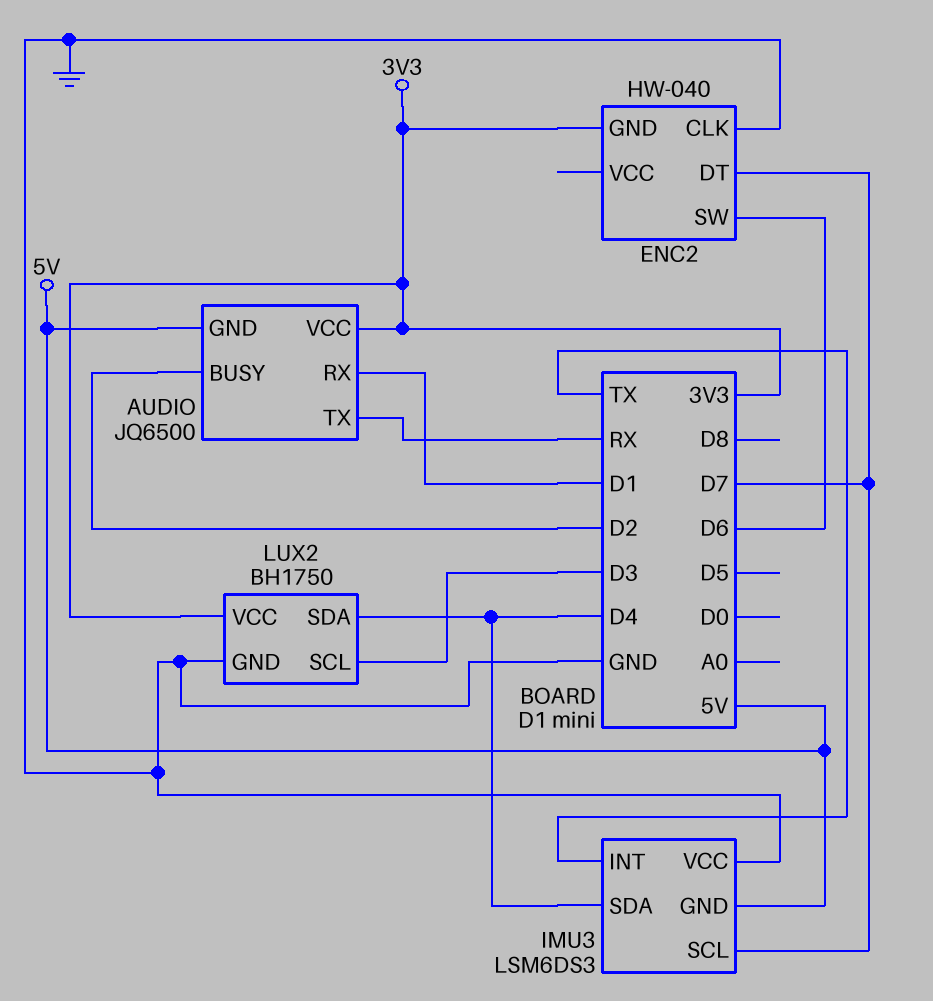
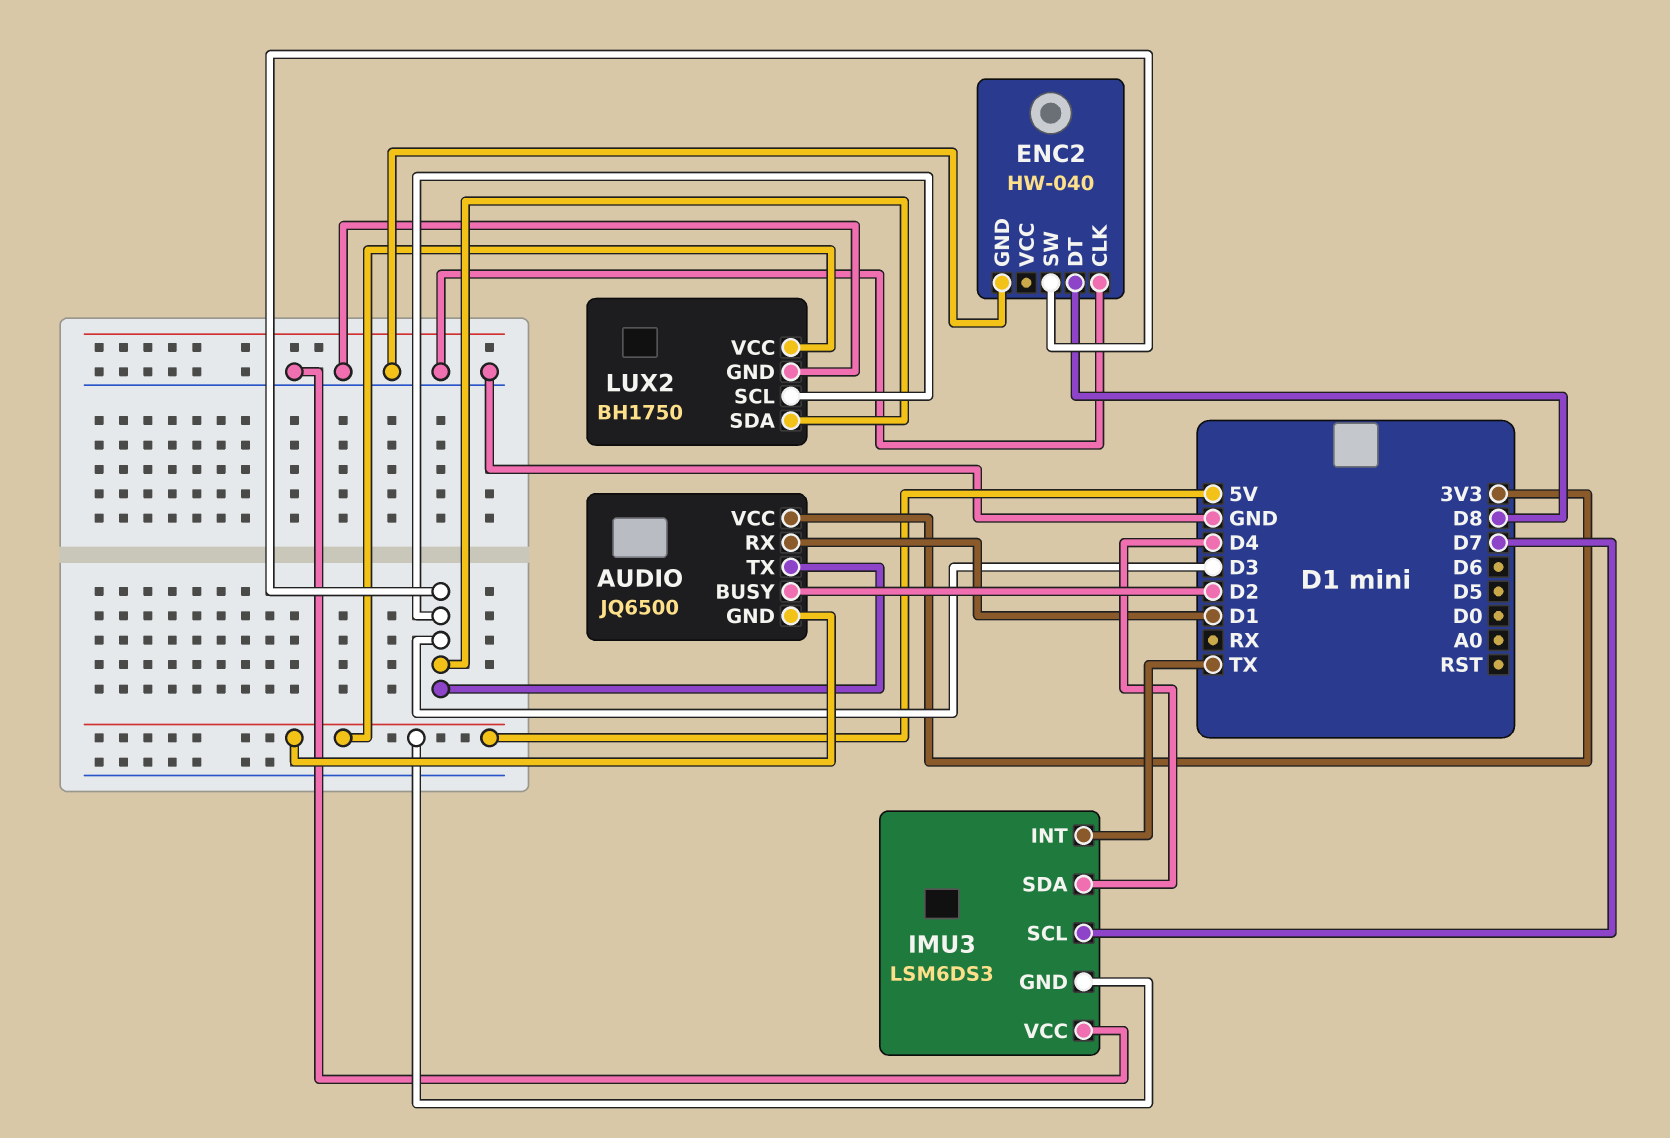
AUDIO pin TX: RX -> D3
ENC2 pin DT: D7 -> D8
ENC2 pin GND: 3V3 -> GND
ENC2 pin SW: D6 -> D3
LUX2 pin SDA: D4 -> D3
LUX2 pin VCC: 3V3 -> 5V

